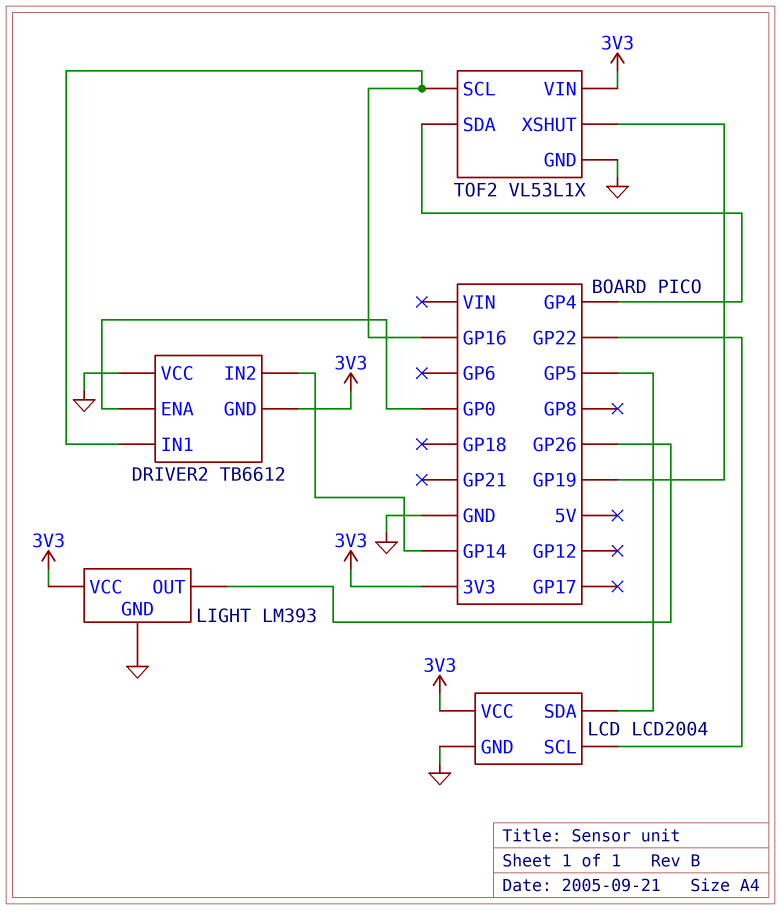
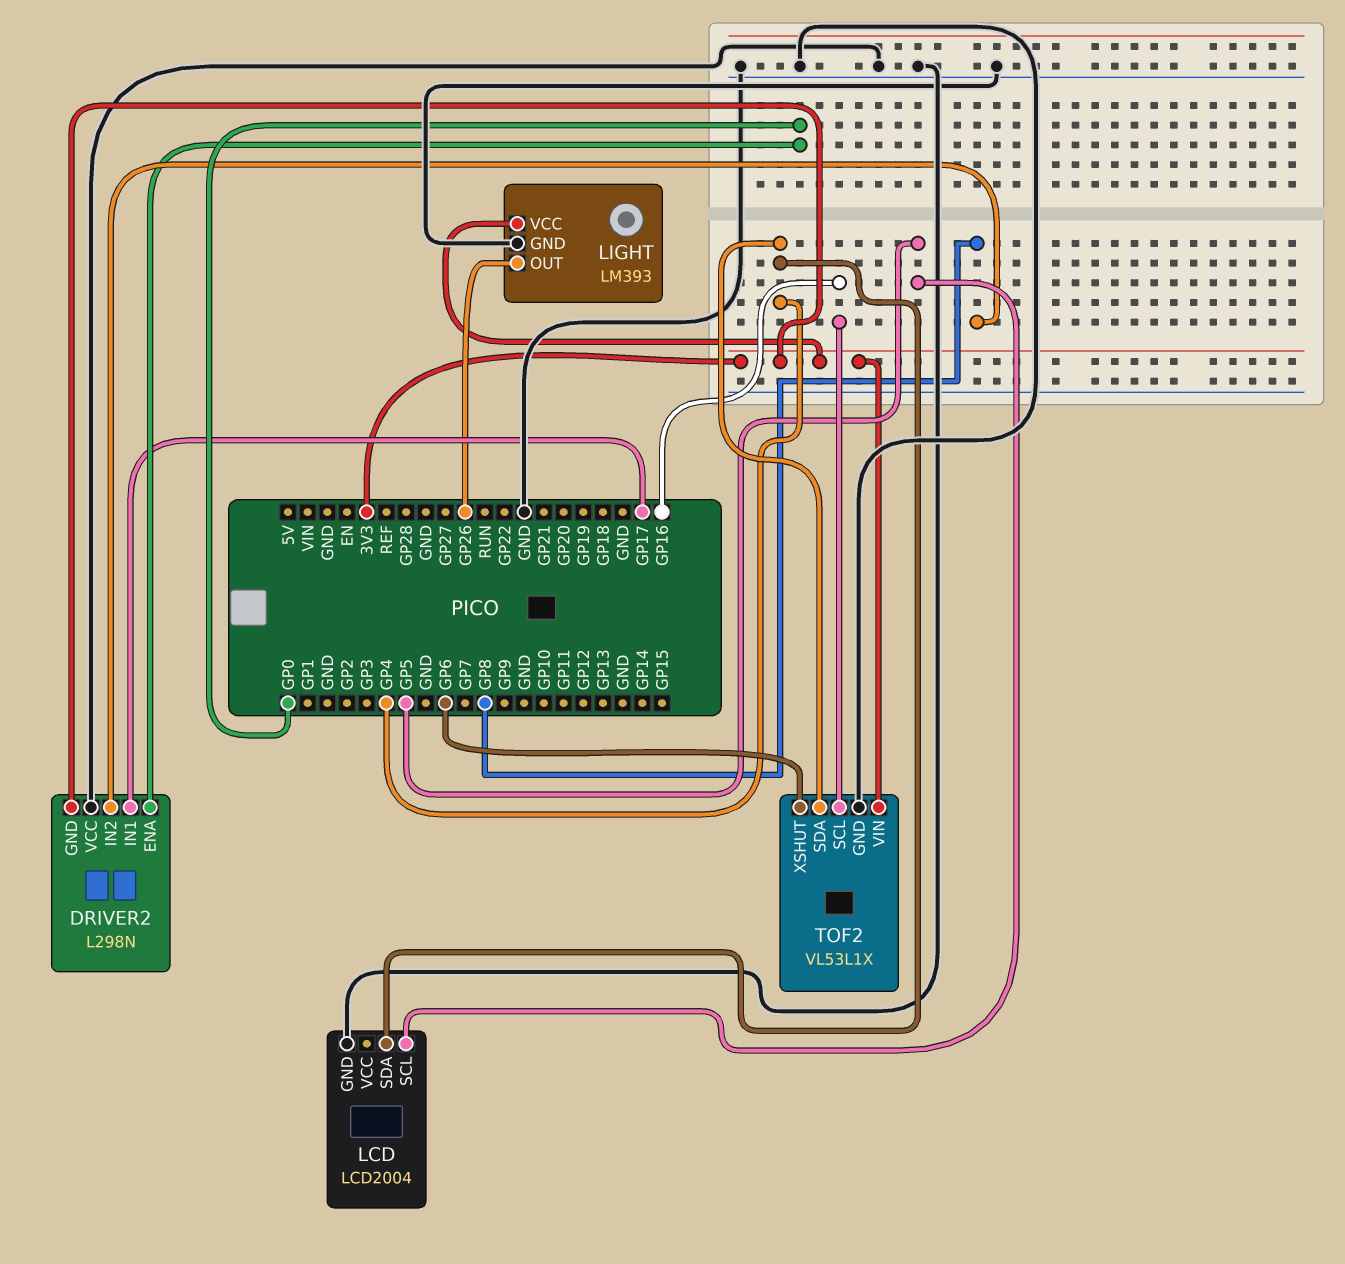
DRIVER2: TB6612 -> L298N
DRIVER2 pin IN1: GP16 -> GP17
DRIVER2 pin IN2: GP14 -> GP8
LCD pin SCL: GP22 -> GP5
LCD pin SDA: GP5 -> GP4
LCD pin VCC: 3V3 -> none
TOF2 pin XSHUT: GP19 -> GP6

